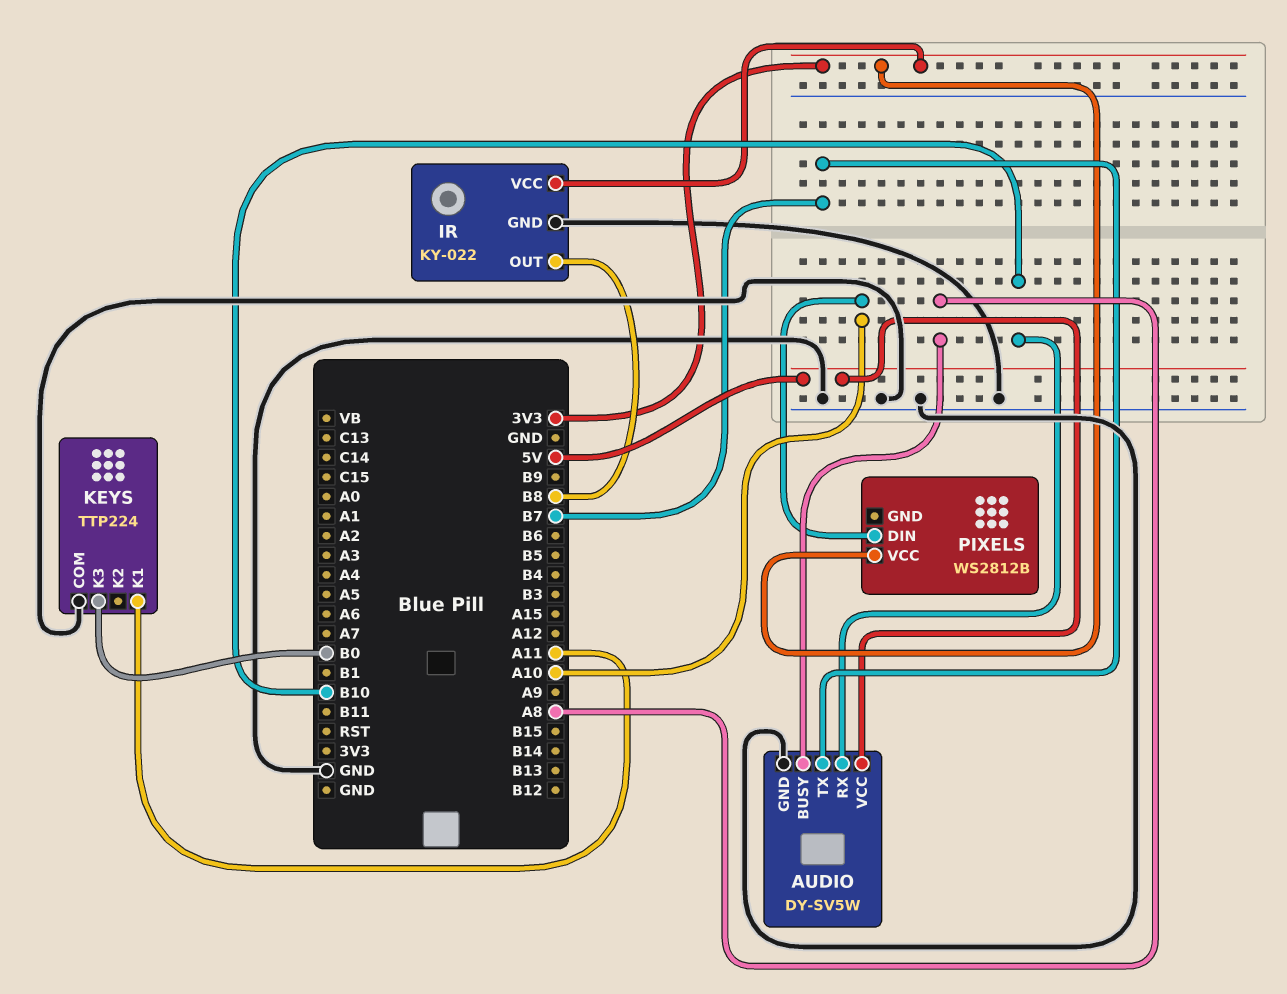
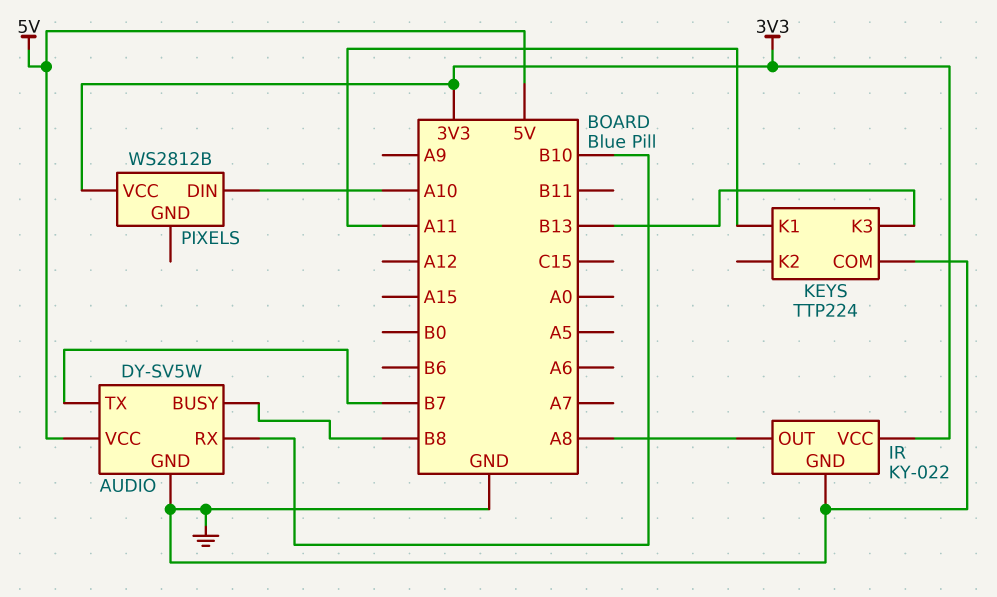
AUDIO pin BUSY: A8 -> B8
IR pin OUT: B8 -> A8
KEYS pin K3: B0 -> B13

